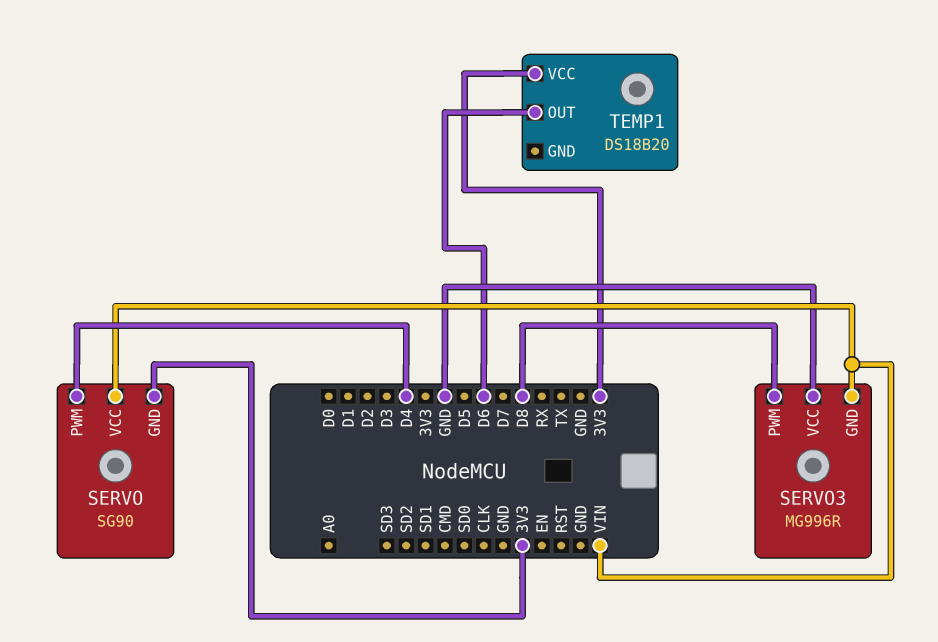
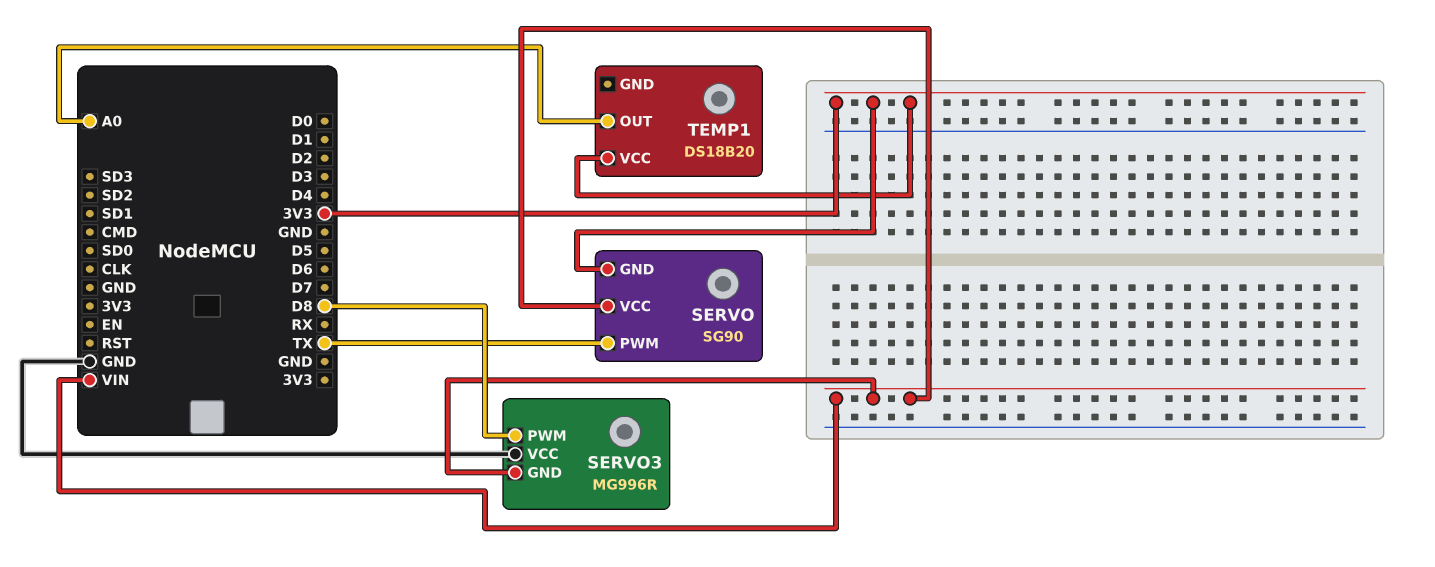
SERVO pin PWM: D4 -> TX
TEMP1 pin OUT: D6 -> A0

